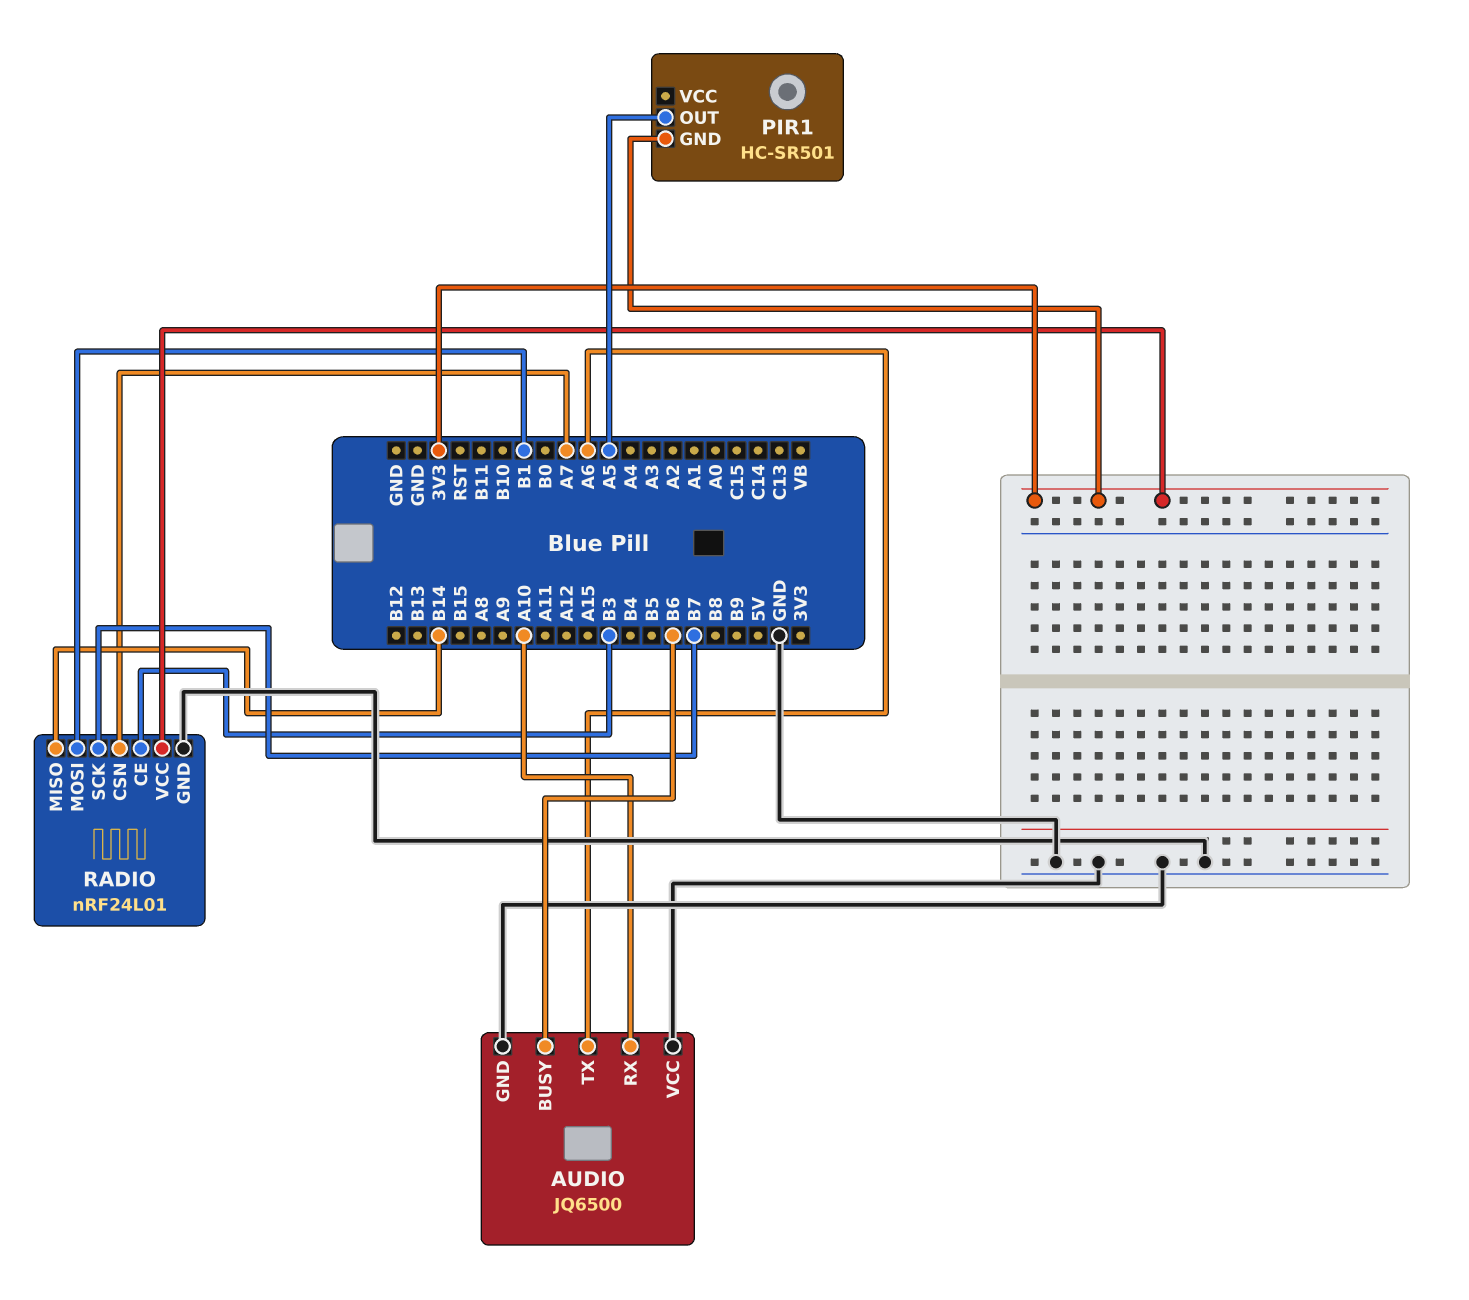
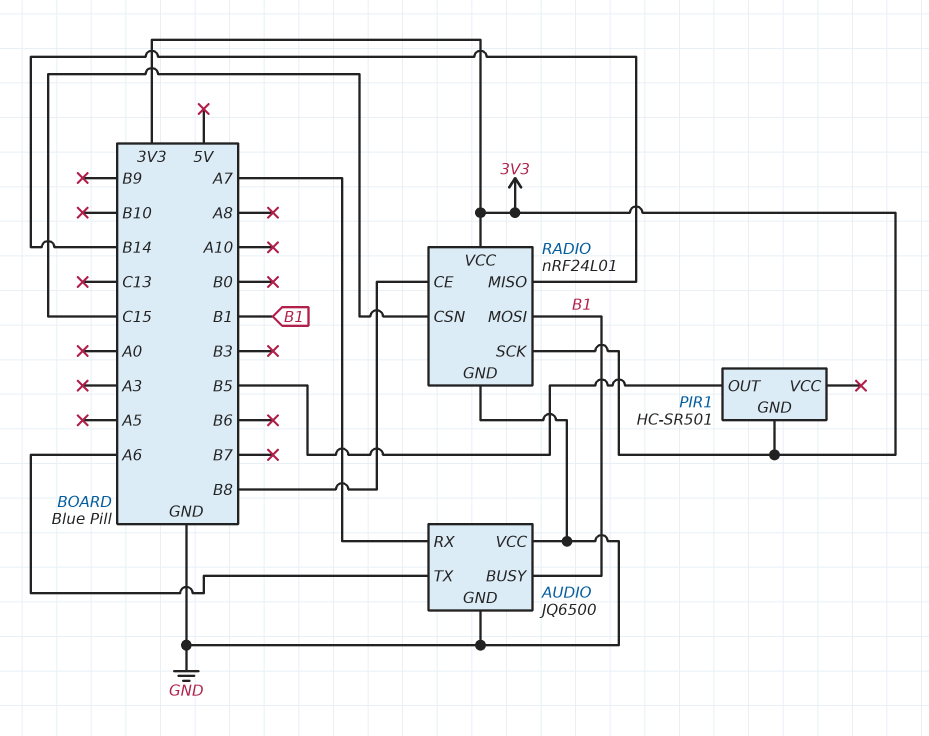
AUDIO pin BUSY: B6 -> B1
AUDIO pin RX: A10 -> A7
PIR1 pin OUT: A5 -> B5
RADIO pin CE: B3 -> B8
RADIO pin CSN: A7 -> C15
RADIO pin SCK: B7 -> 3V3

